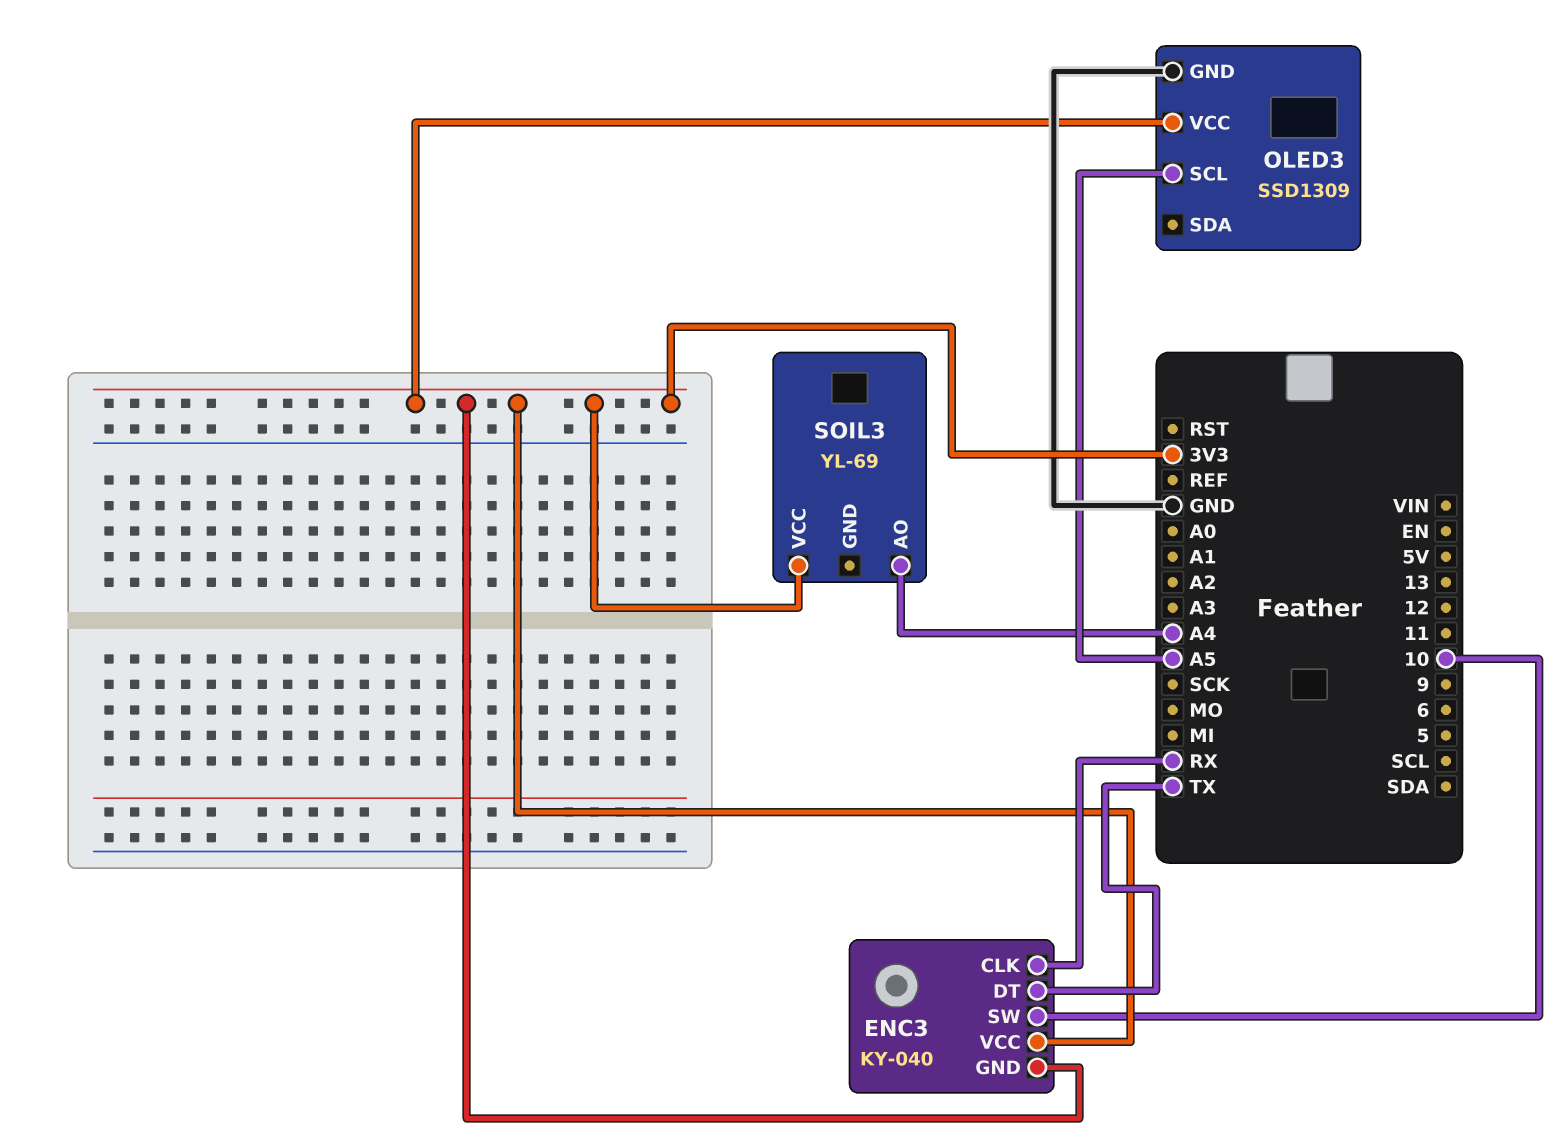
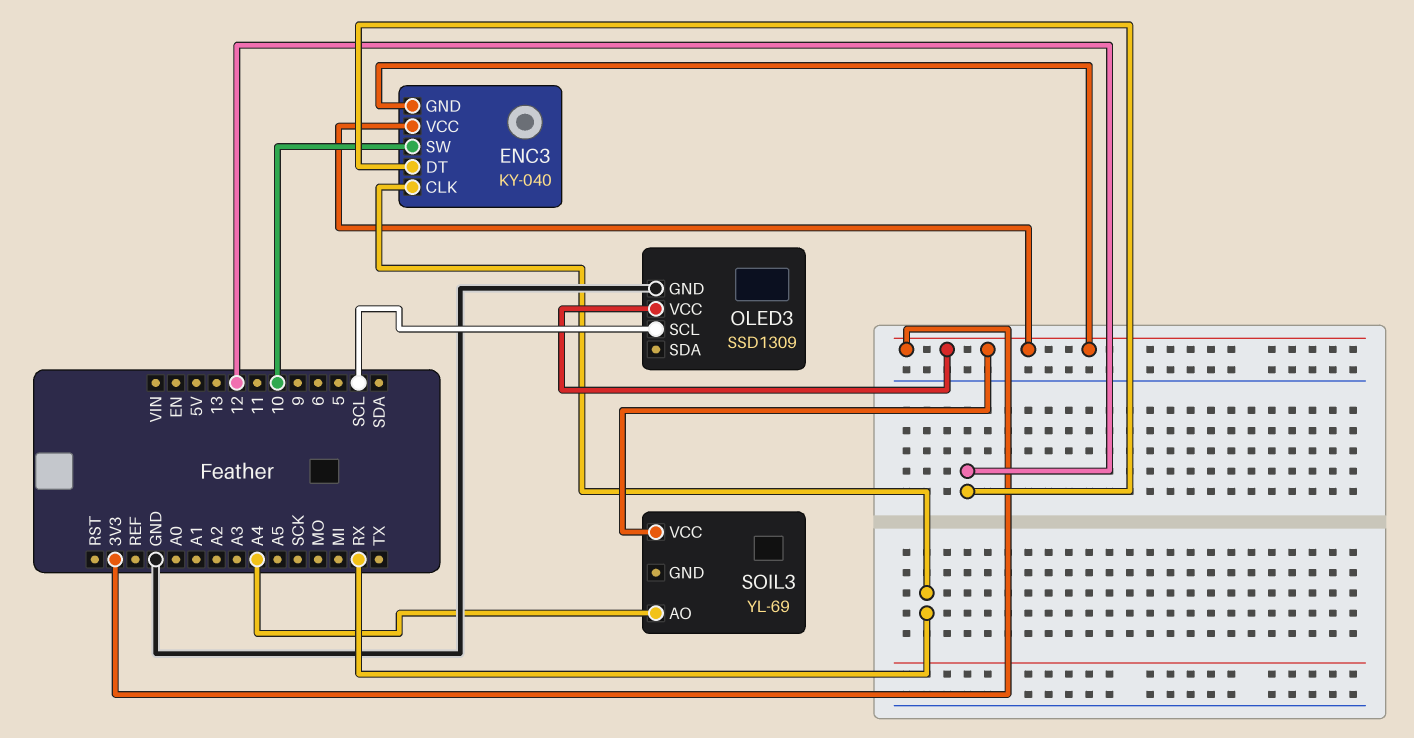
ENC3 pin DT: TX -> 12
OLED3 pin SCL: A5 -> SCL

